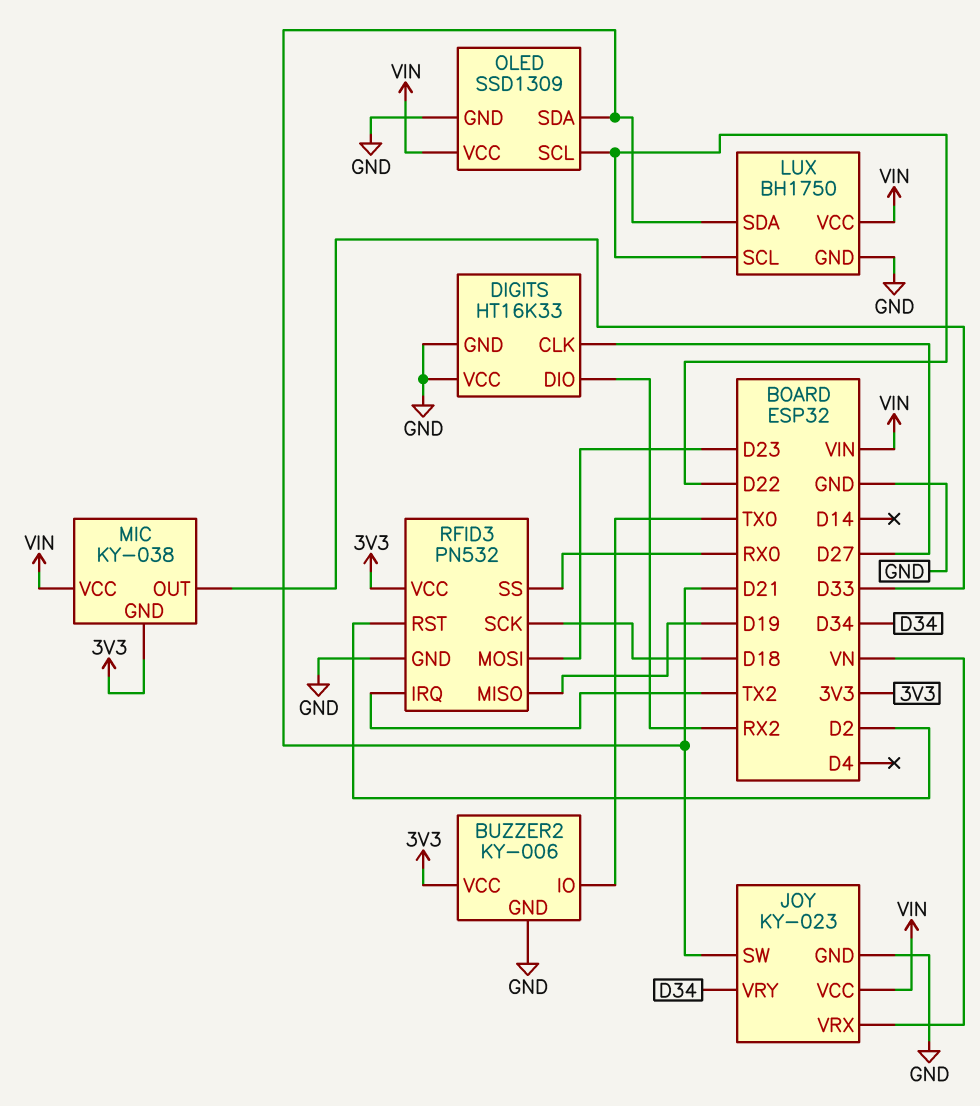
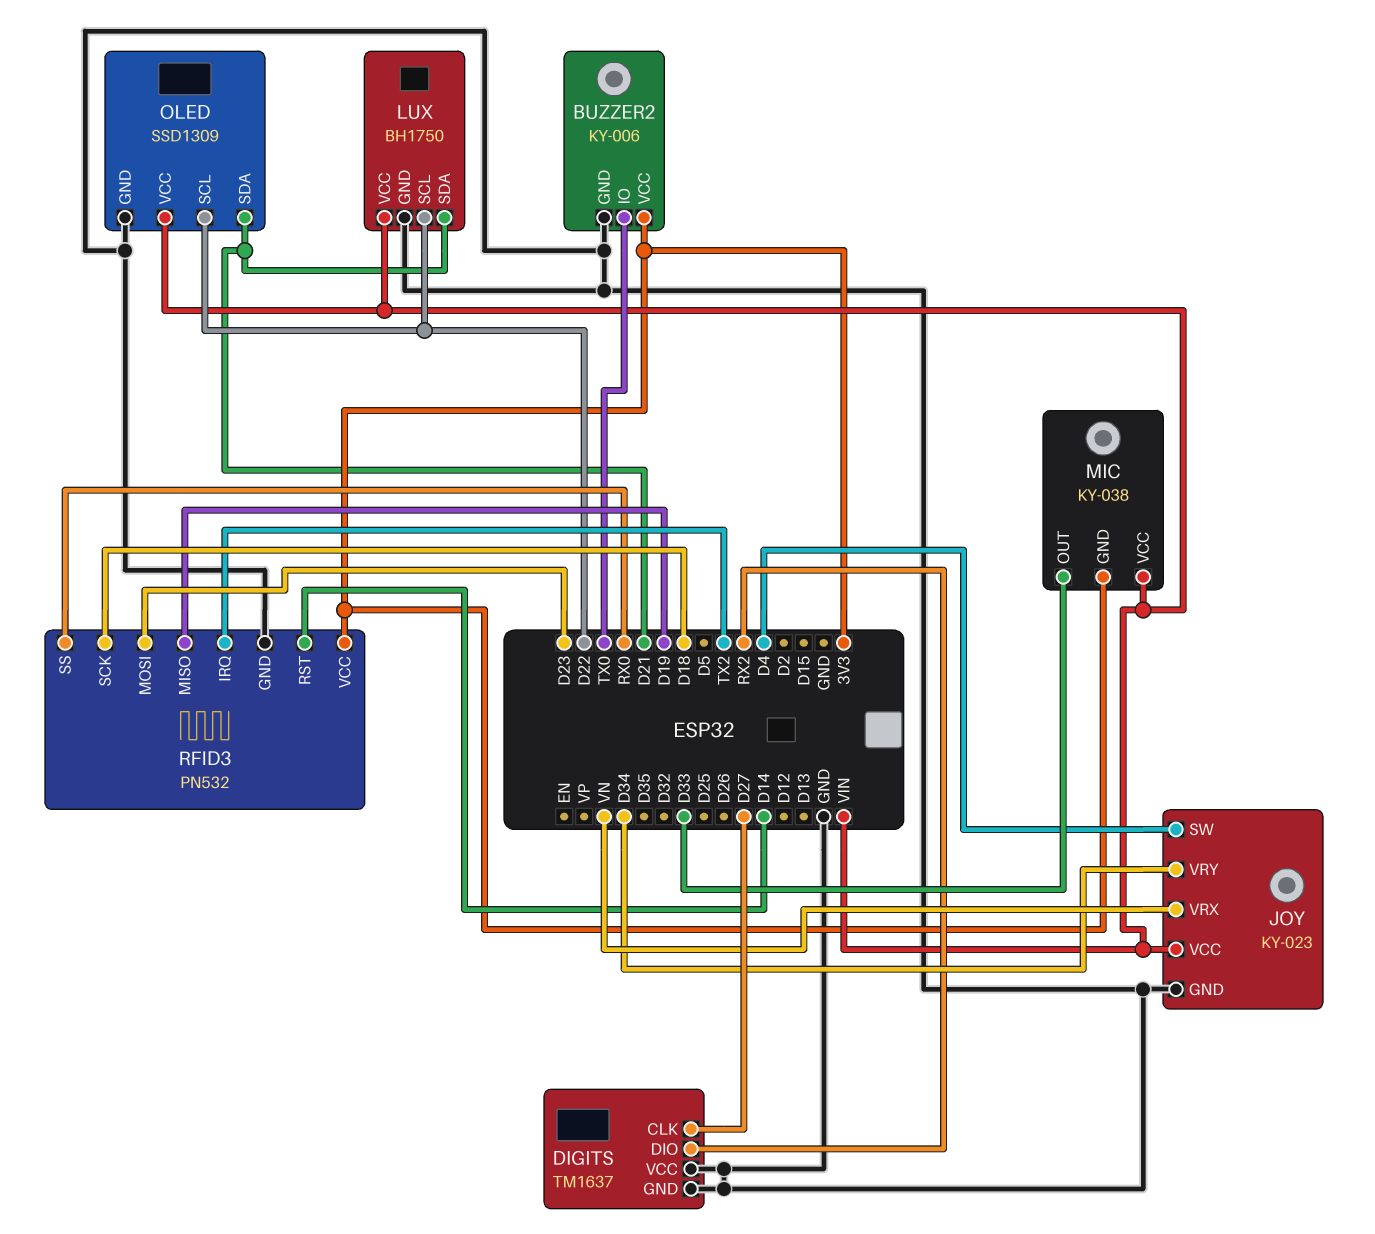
DIGITS: HT16K33 -> TM1637
JOY pin SW: D21 -> D4
RFID3 pin RST: D2 -> D14

